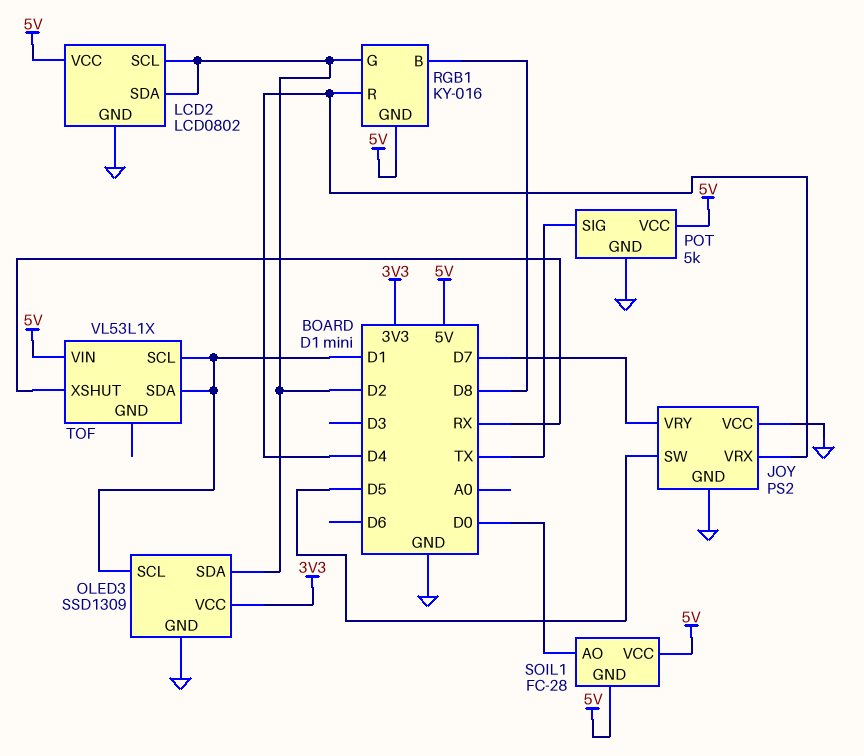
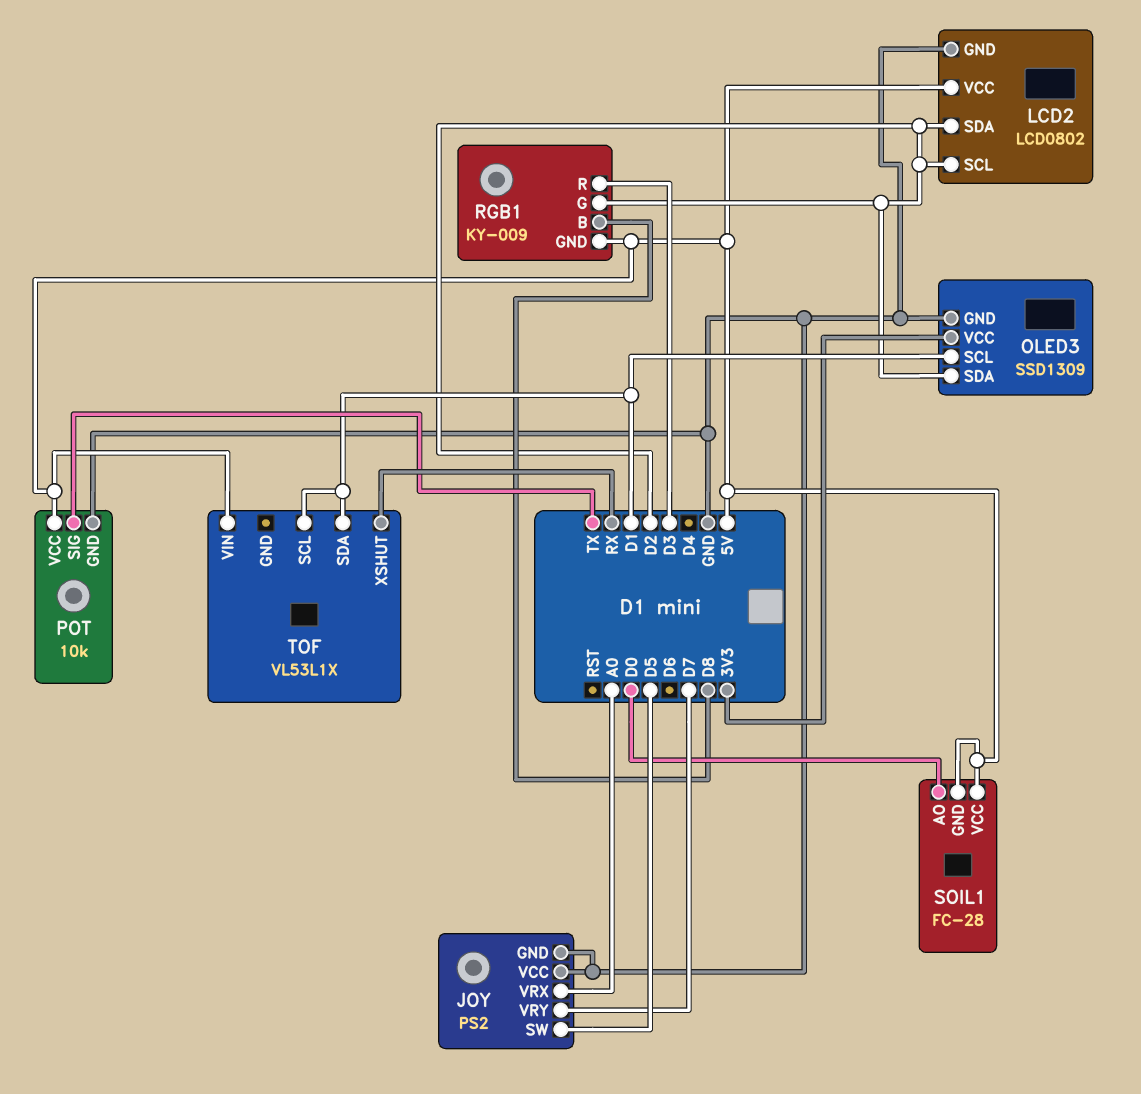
JOY pin VRX: D4 -> A0
POT: 5k -> 10k
RGB1: KY-016 -> KY-009
RGB1 pin R: D4 -> D3

